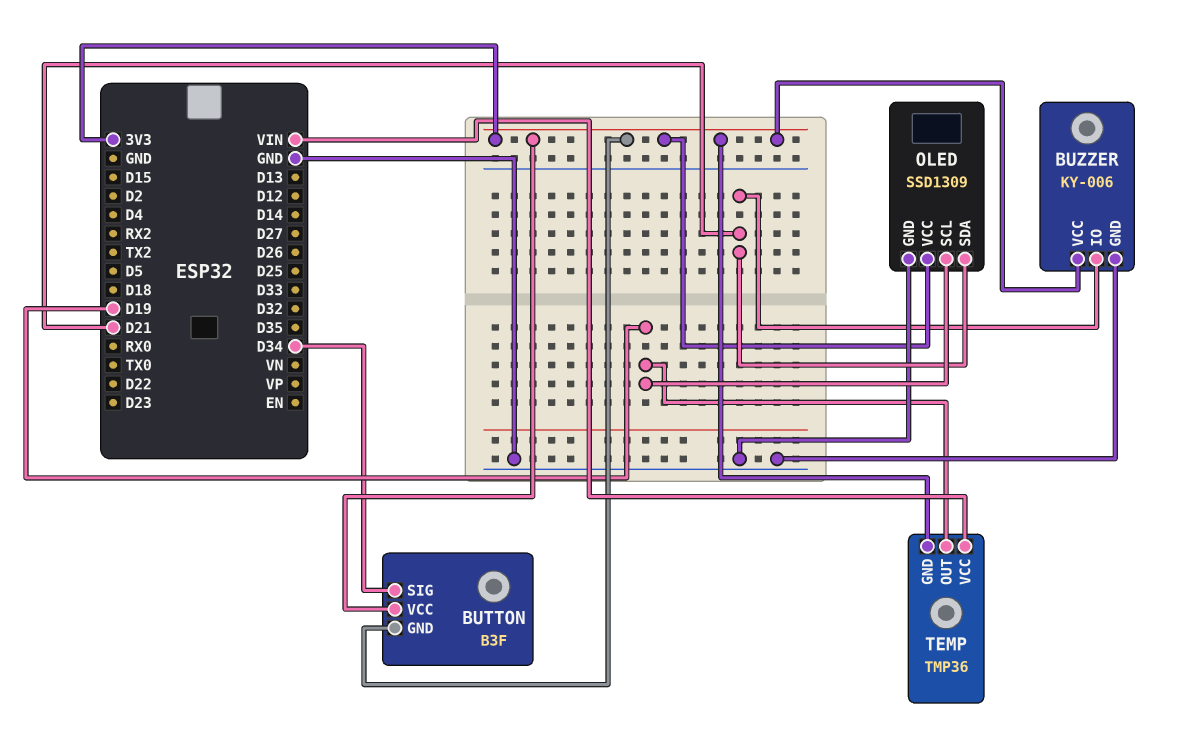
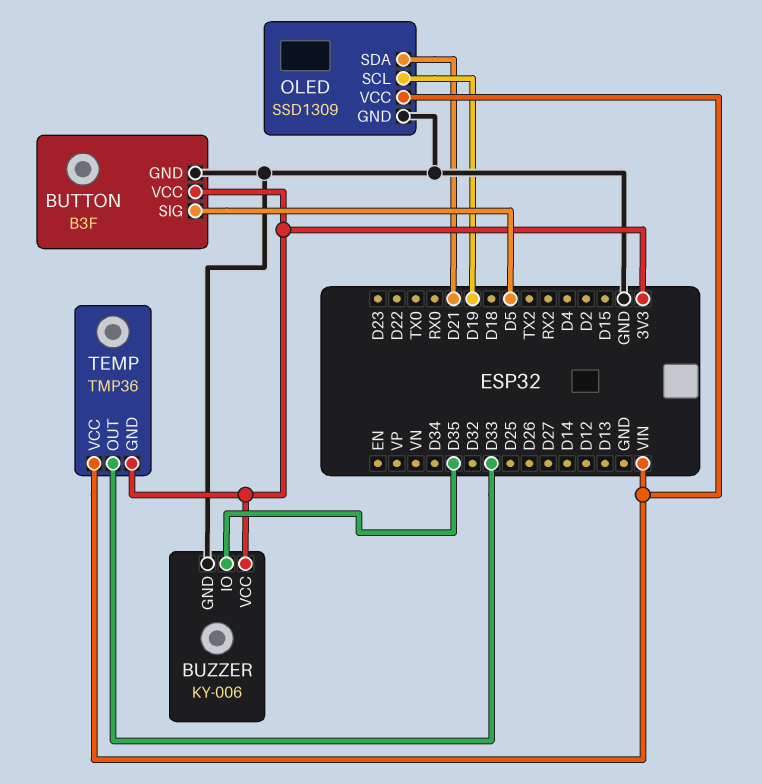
BUTTON pin GND: 3V3 -> GND
BUTTON pin SIG: D34 -> D5
BUZZER pin IO: D21 -> D35
OLED pin VCC: 3V3 -> VIN
TEMP pin OUT: D19 -> D33

